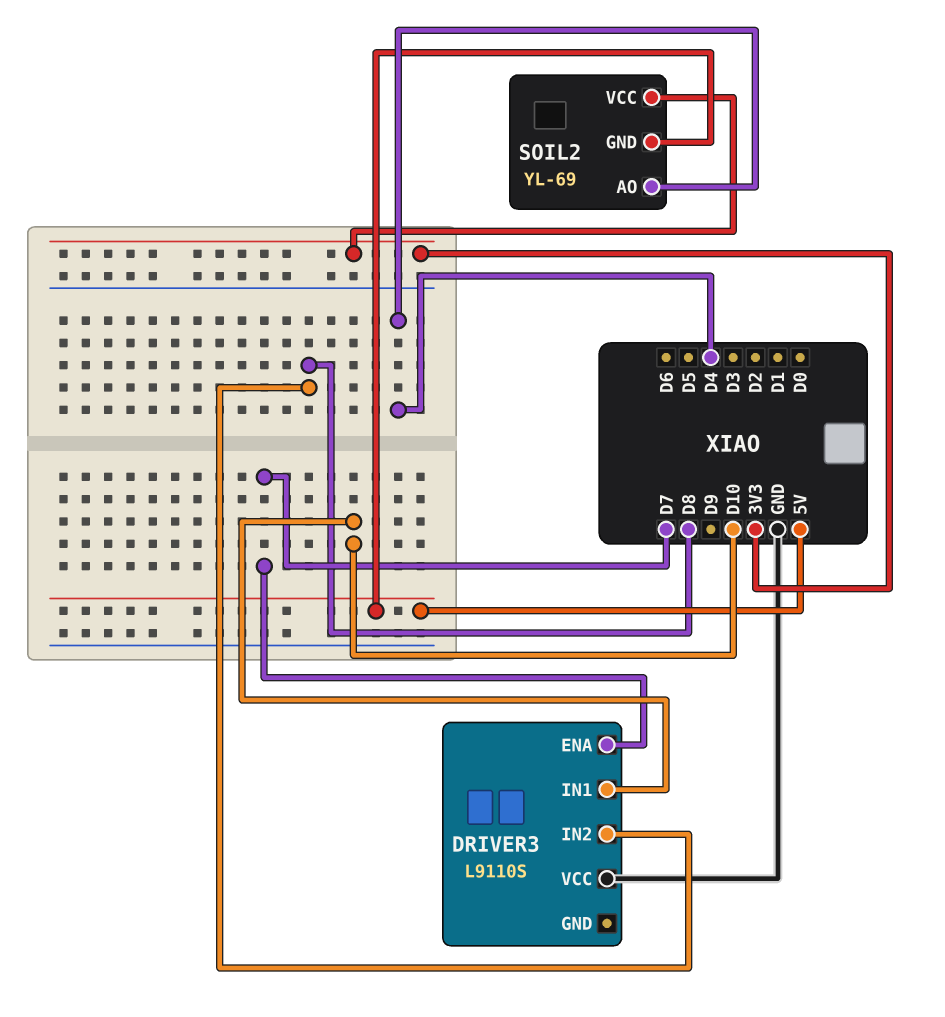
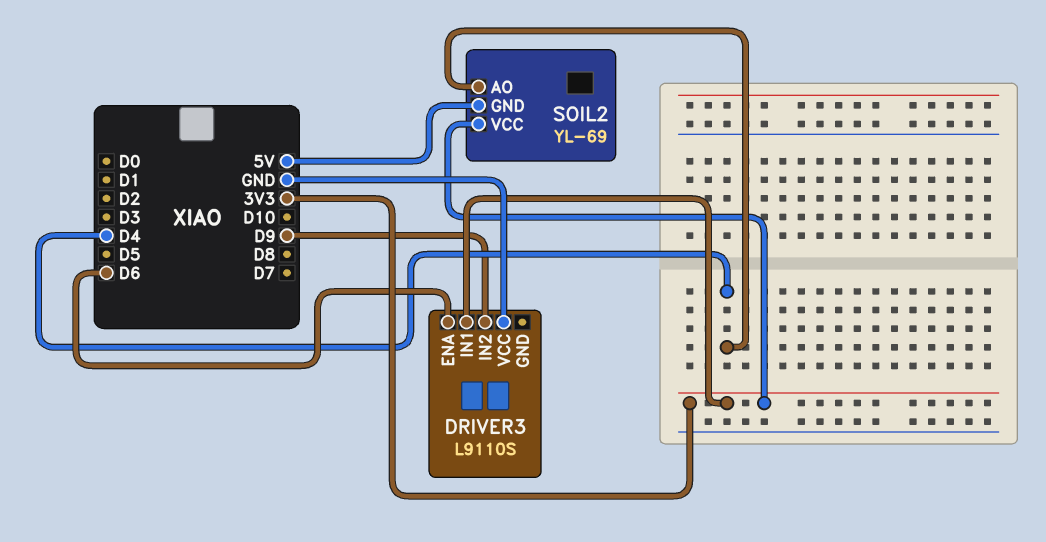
DRIVER3 pin ENA: D7 -> D6
DRIVER3 pin IN1: D10 -> 3V3
DRIVER3 pin IN2: D8 -> D9

